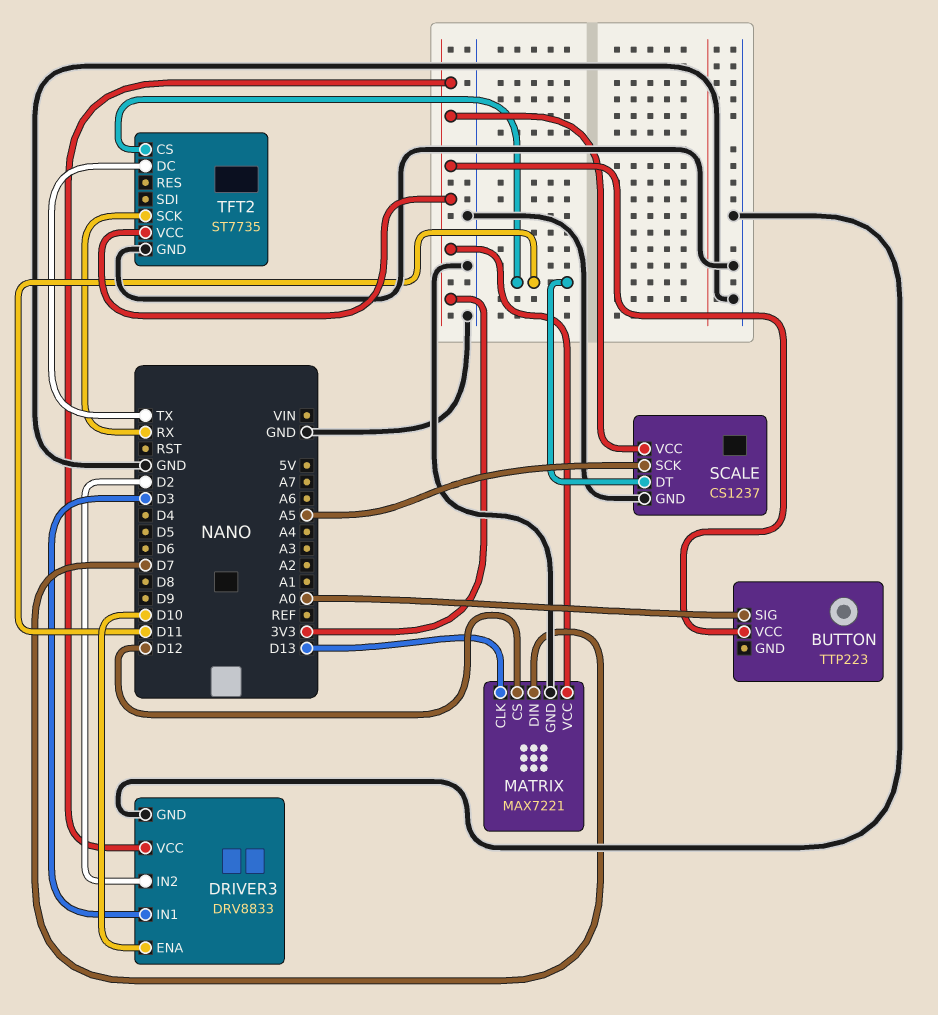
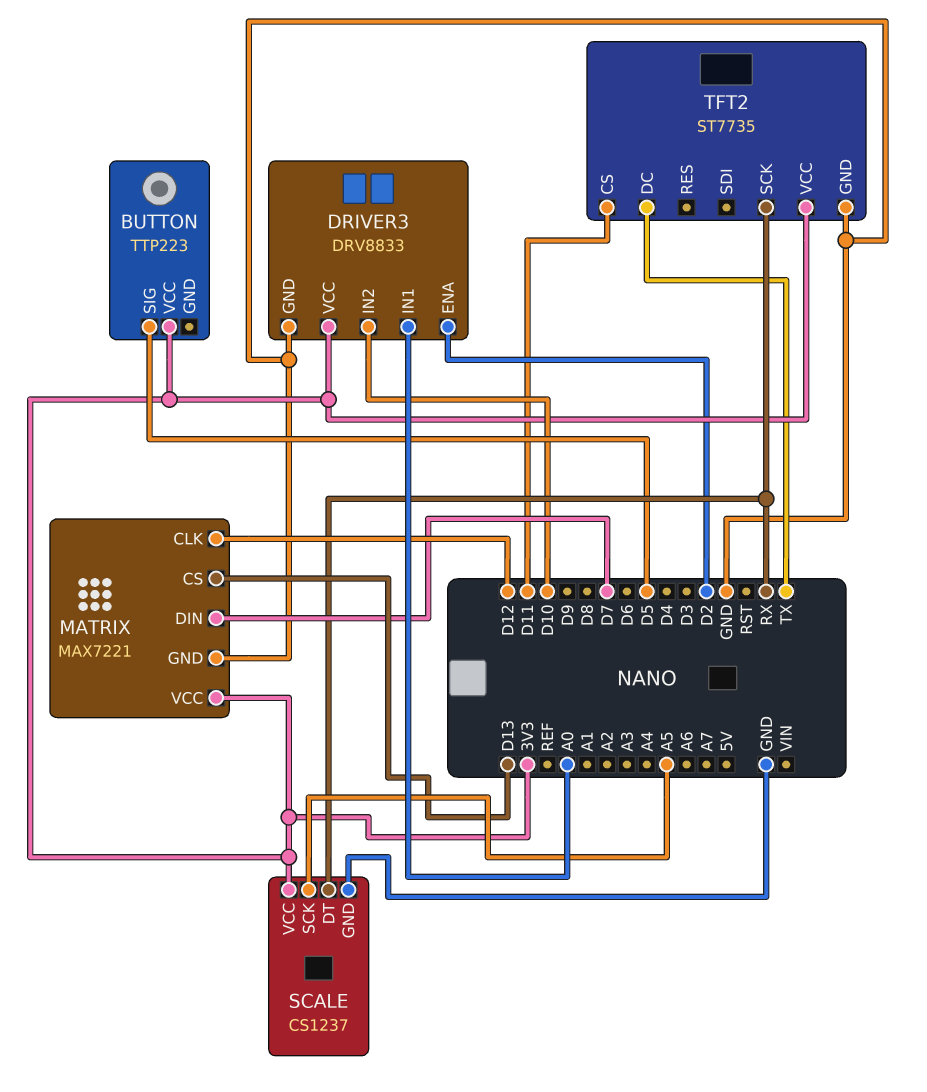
BUTTON pin SIG: A0 -> D5
DRIVER3 pin ENA: D10 -> D2
DRIVER3 pin IN1: D3 -> A0
DRIVER3 pin IN2: D2 -> D10
MATRIX pin CLK: D13 -> D12
MATRIX pin CS: D12 -> D13
SCALE pin DT: D11 -> RX

